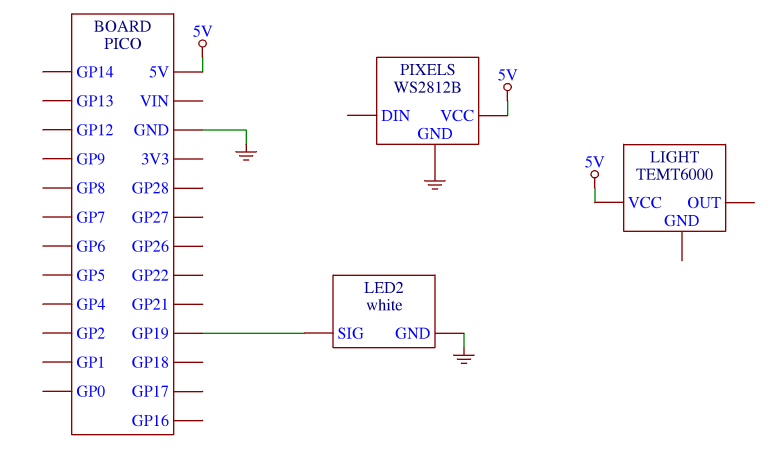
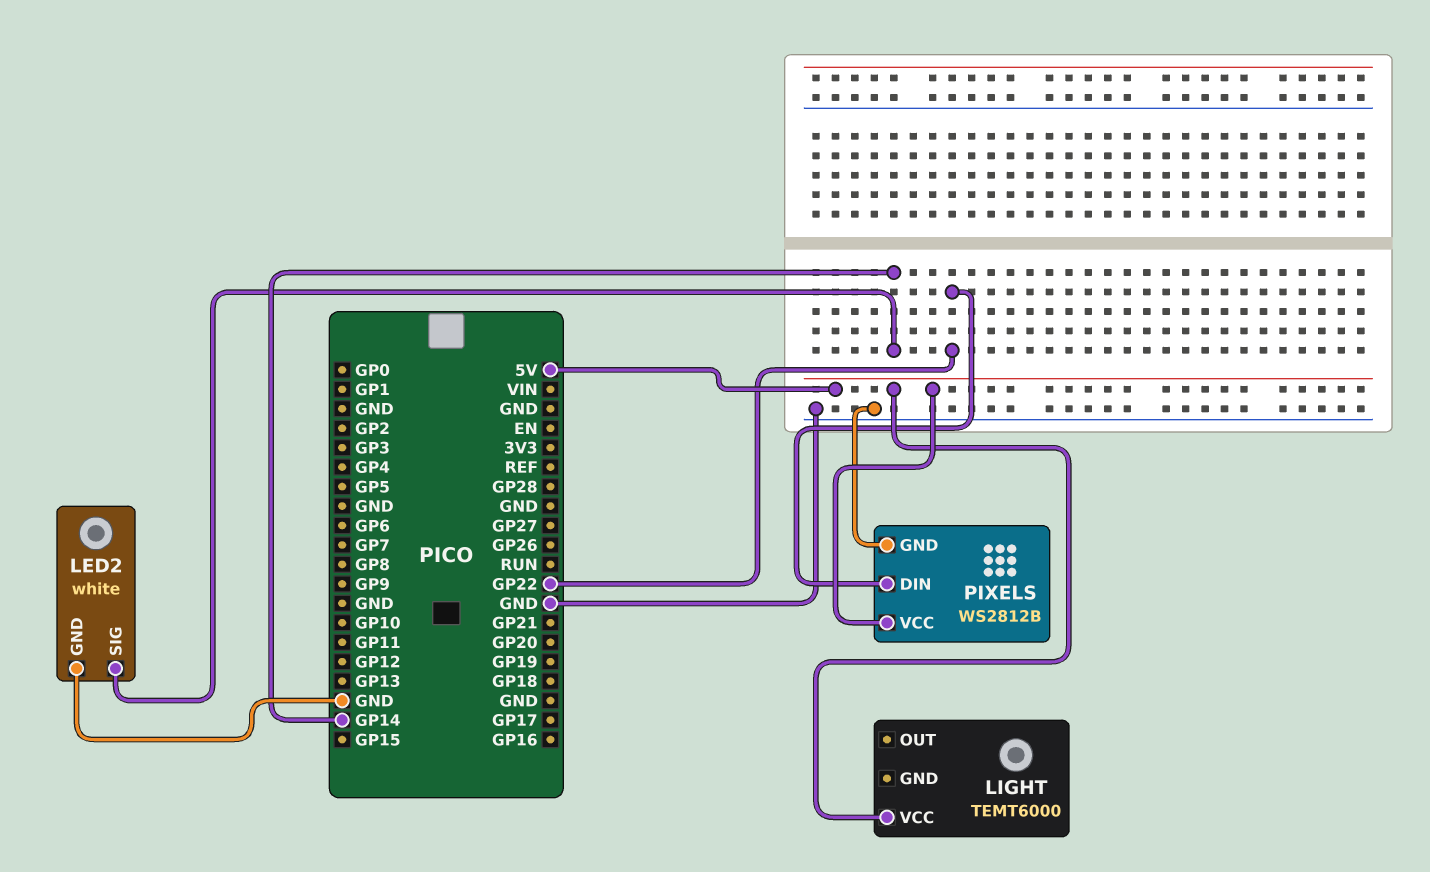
LED2 pin SIG: GP19 -> GP14
PIXELS pin DIN: none -> GP22

